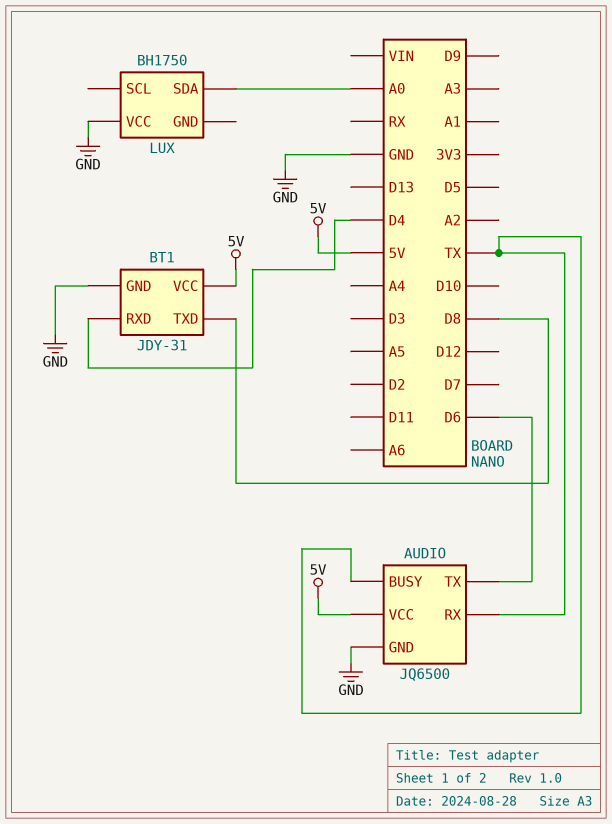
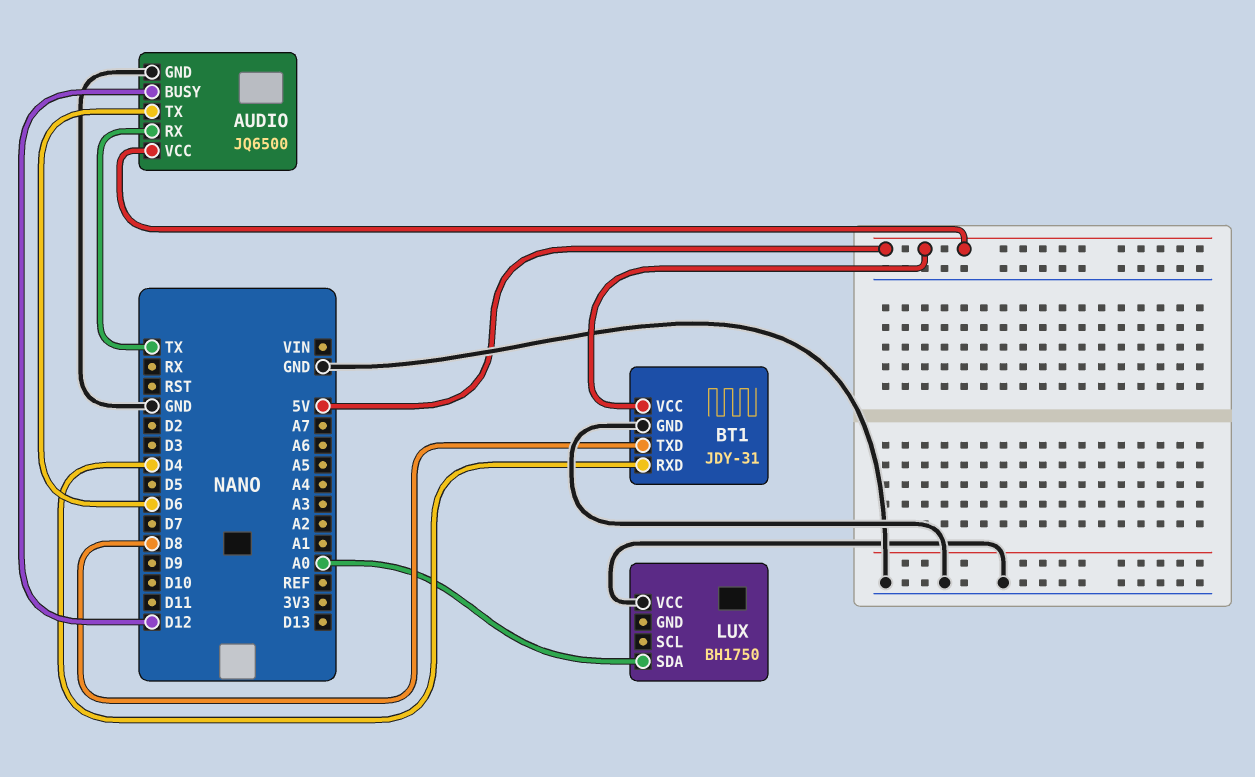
AUDIO pin BUSY: TX -> D12

